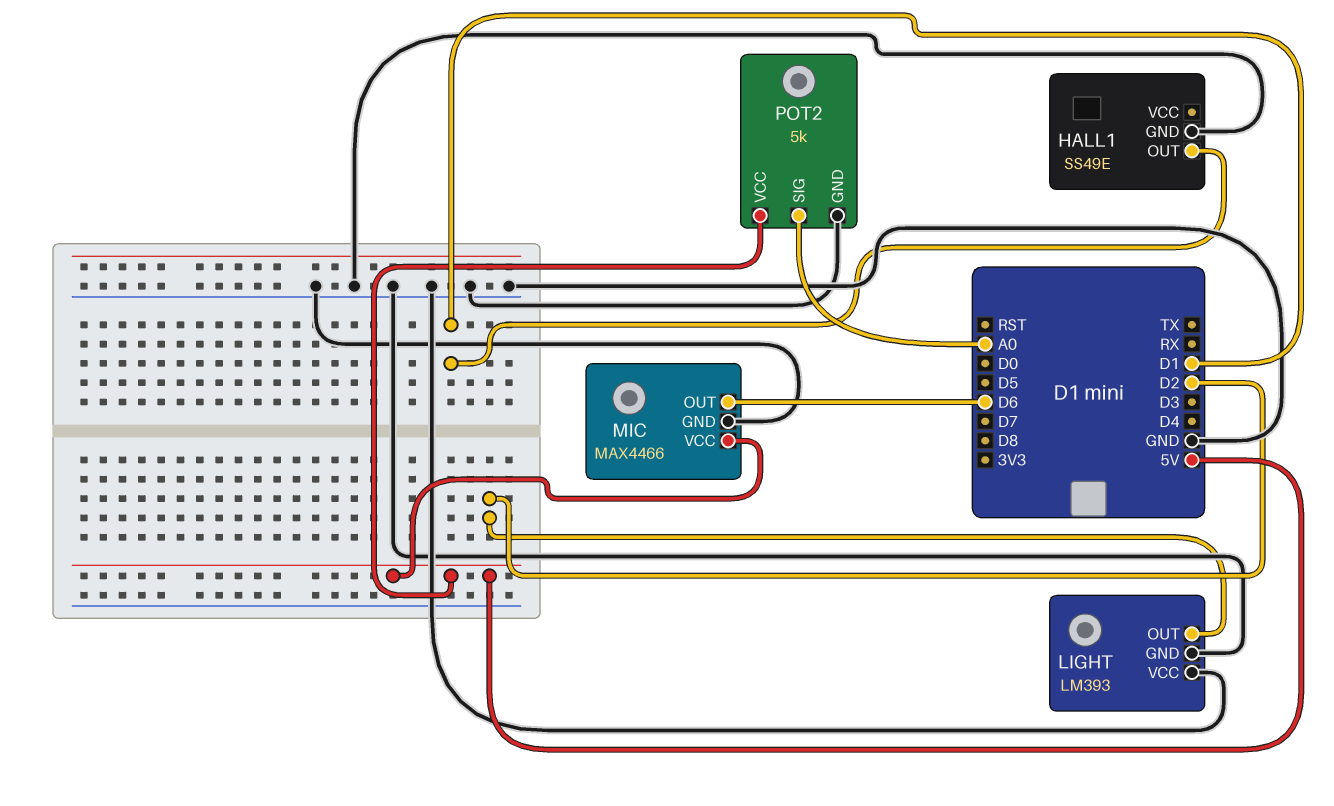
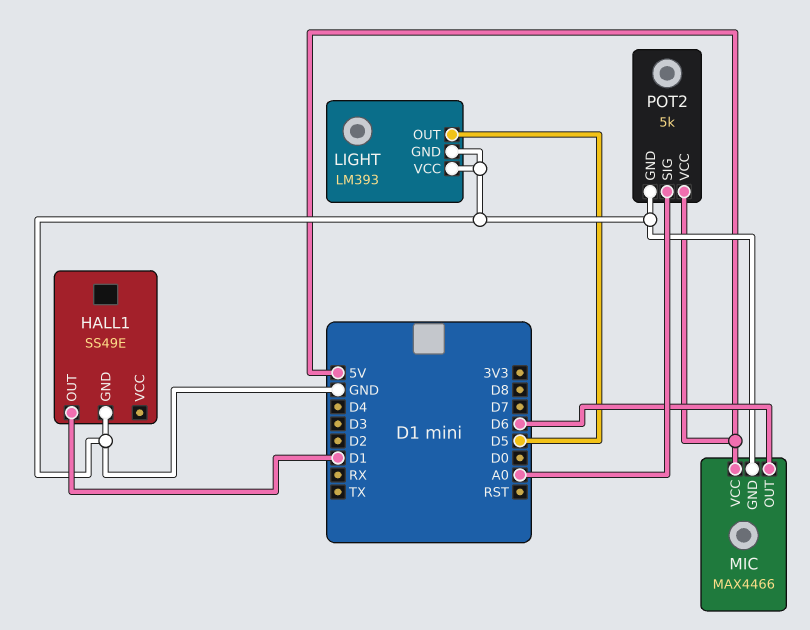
LIGHT pin OUT: D2 -> D5

